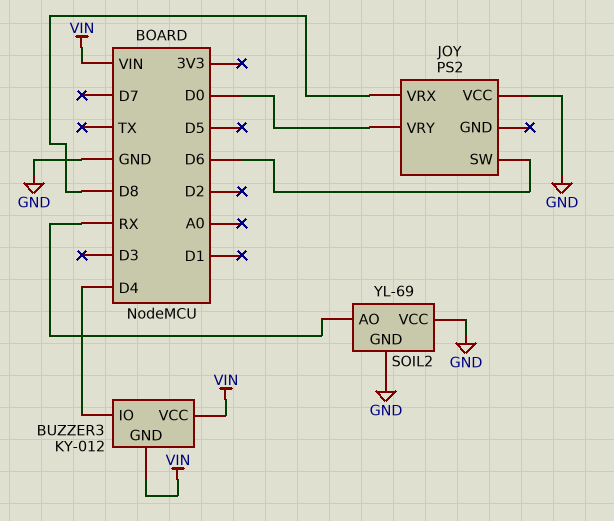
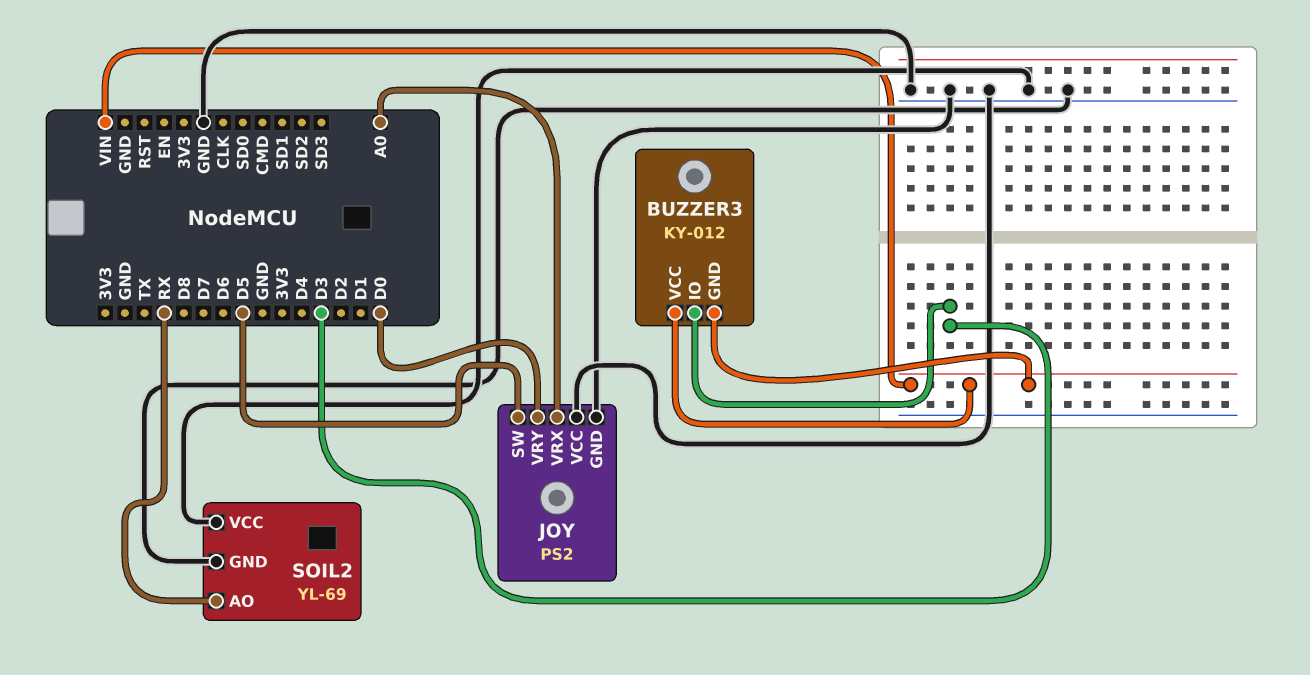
BUZZER3 pin IO: D4 -> D3
JOY pin GND: none -> GND
JOY pin SW: D6 -> D5
JOY pin VRX: D8 -> A0

